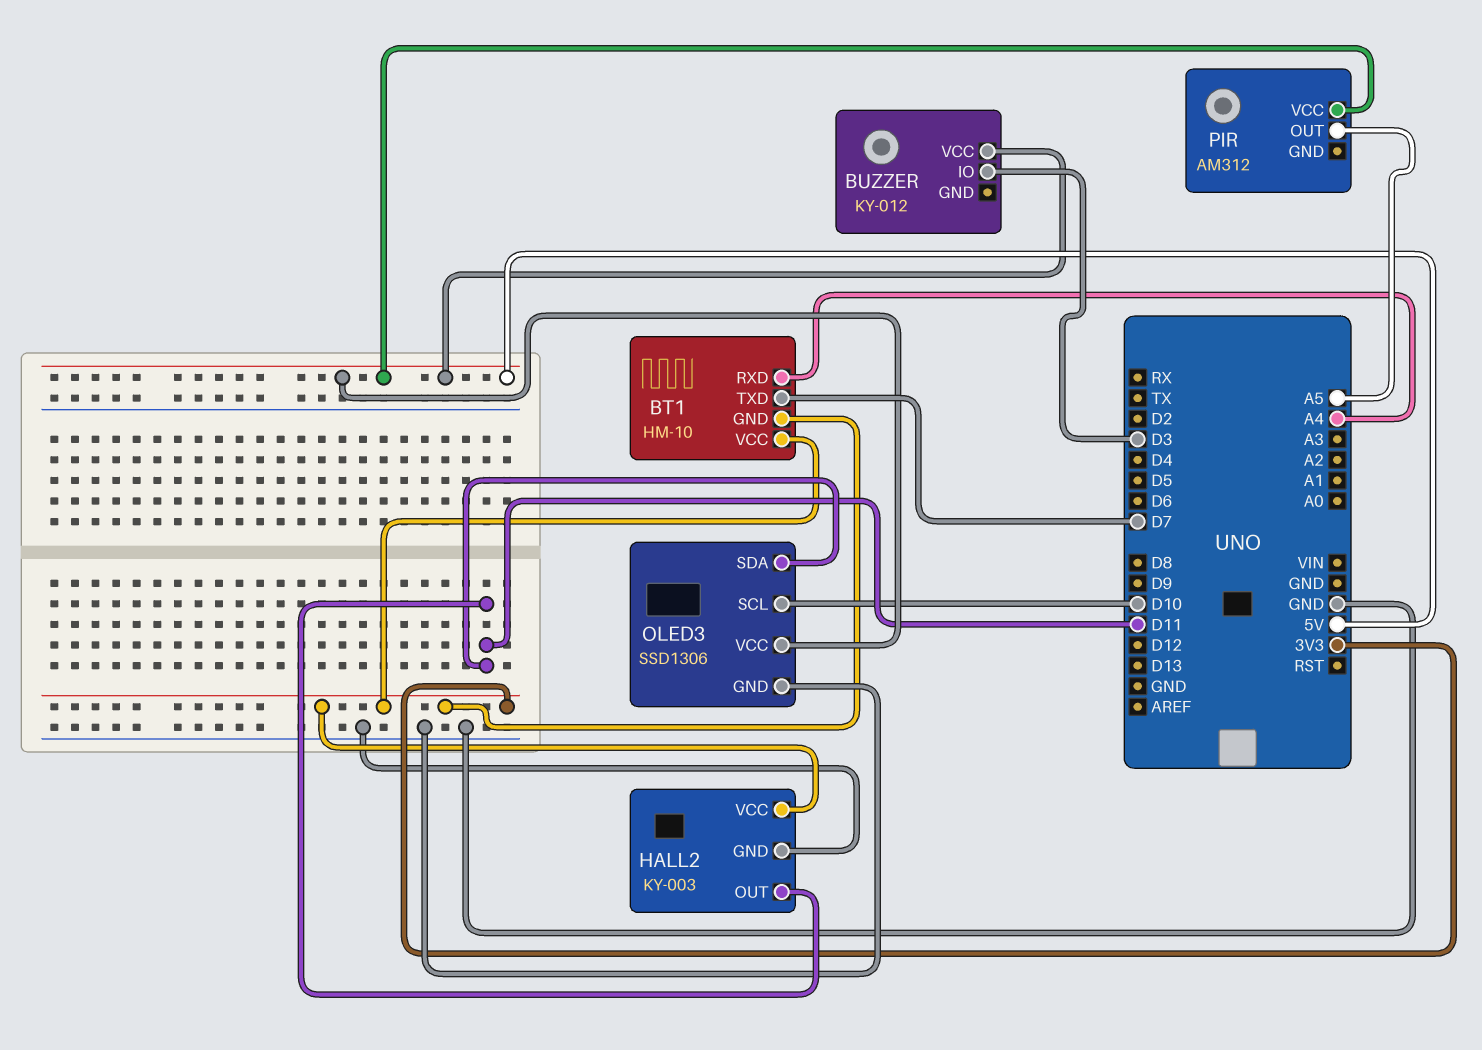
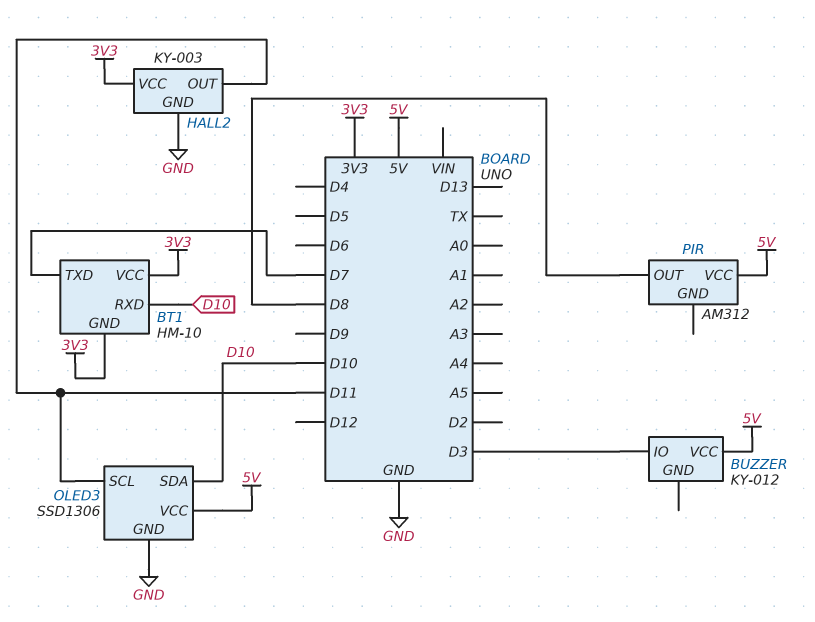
BT1 pin RXD: A4 -> D10
OLED3 pin SCL: D10 -> D11
OLED3 pin SDA: D11 -> D10
PIR pin OUT: A5 -> D8

